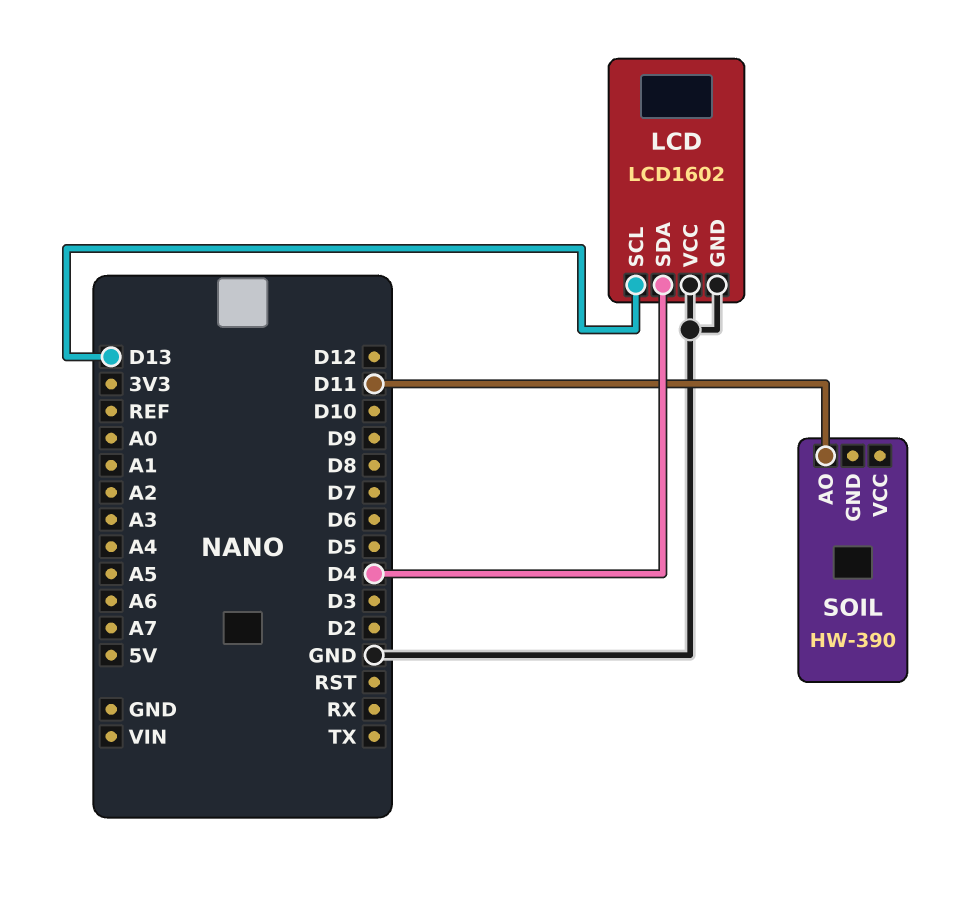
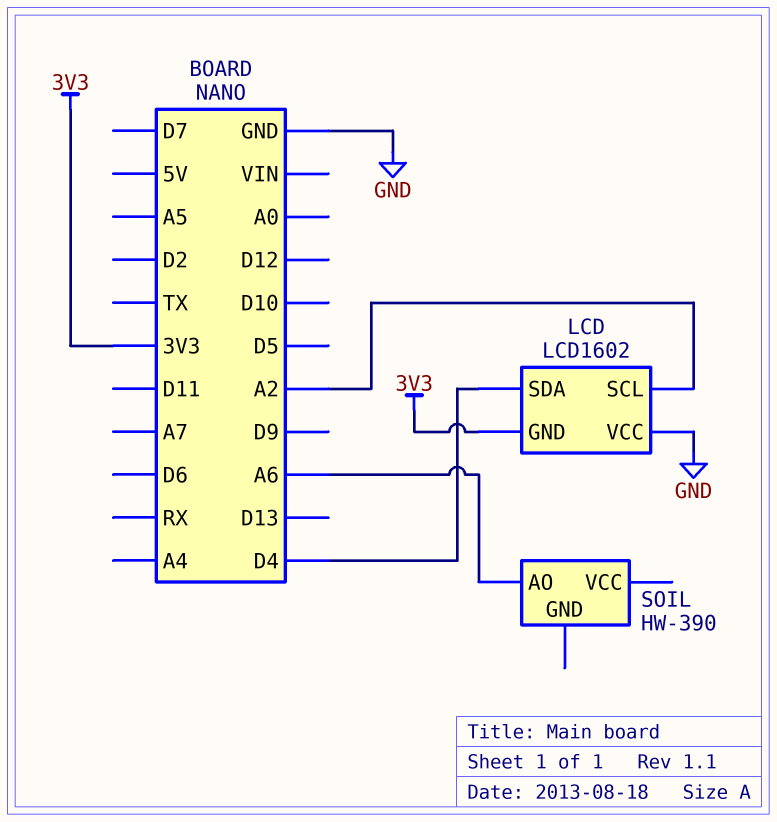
LCD pin GND: GND -> 3V3
LCD pin SCL: D13 -> A2
SOIL pin AO: D11 -> A6

